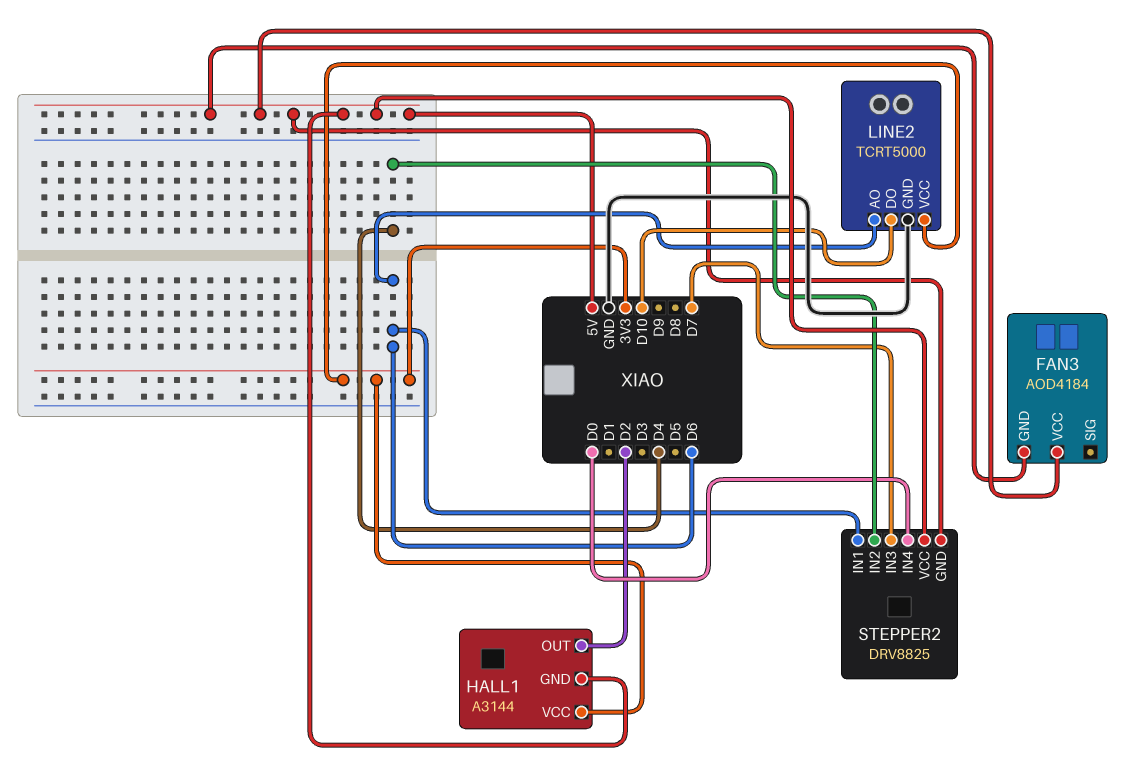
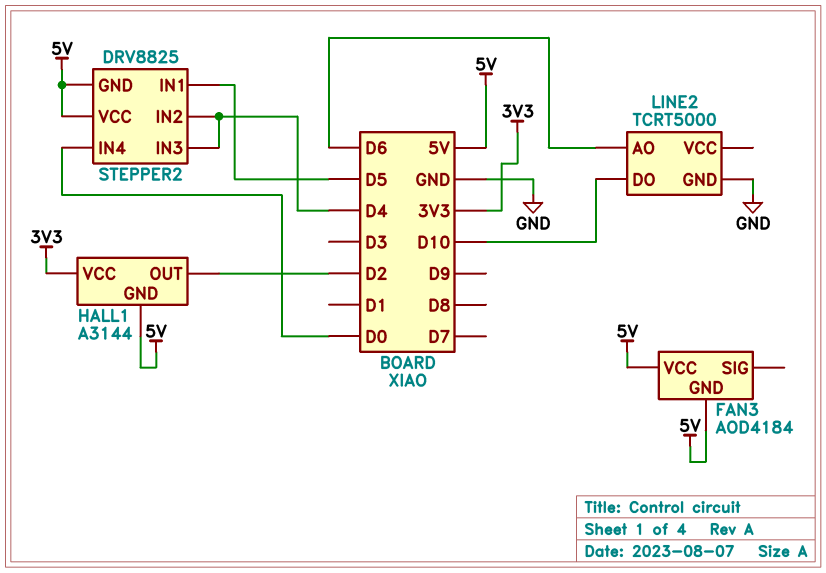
LINE2 pin VCC: 3V3 -> none
STEPPER2 pin IN1: D6 -> D5
STEPPER2 pin IN3: D7 -> D4

